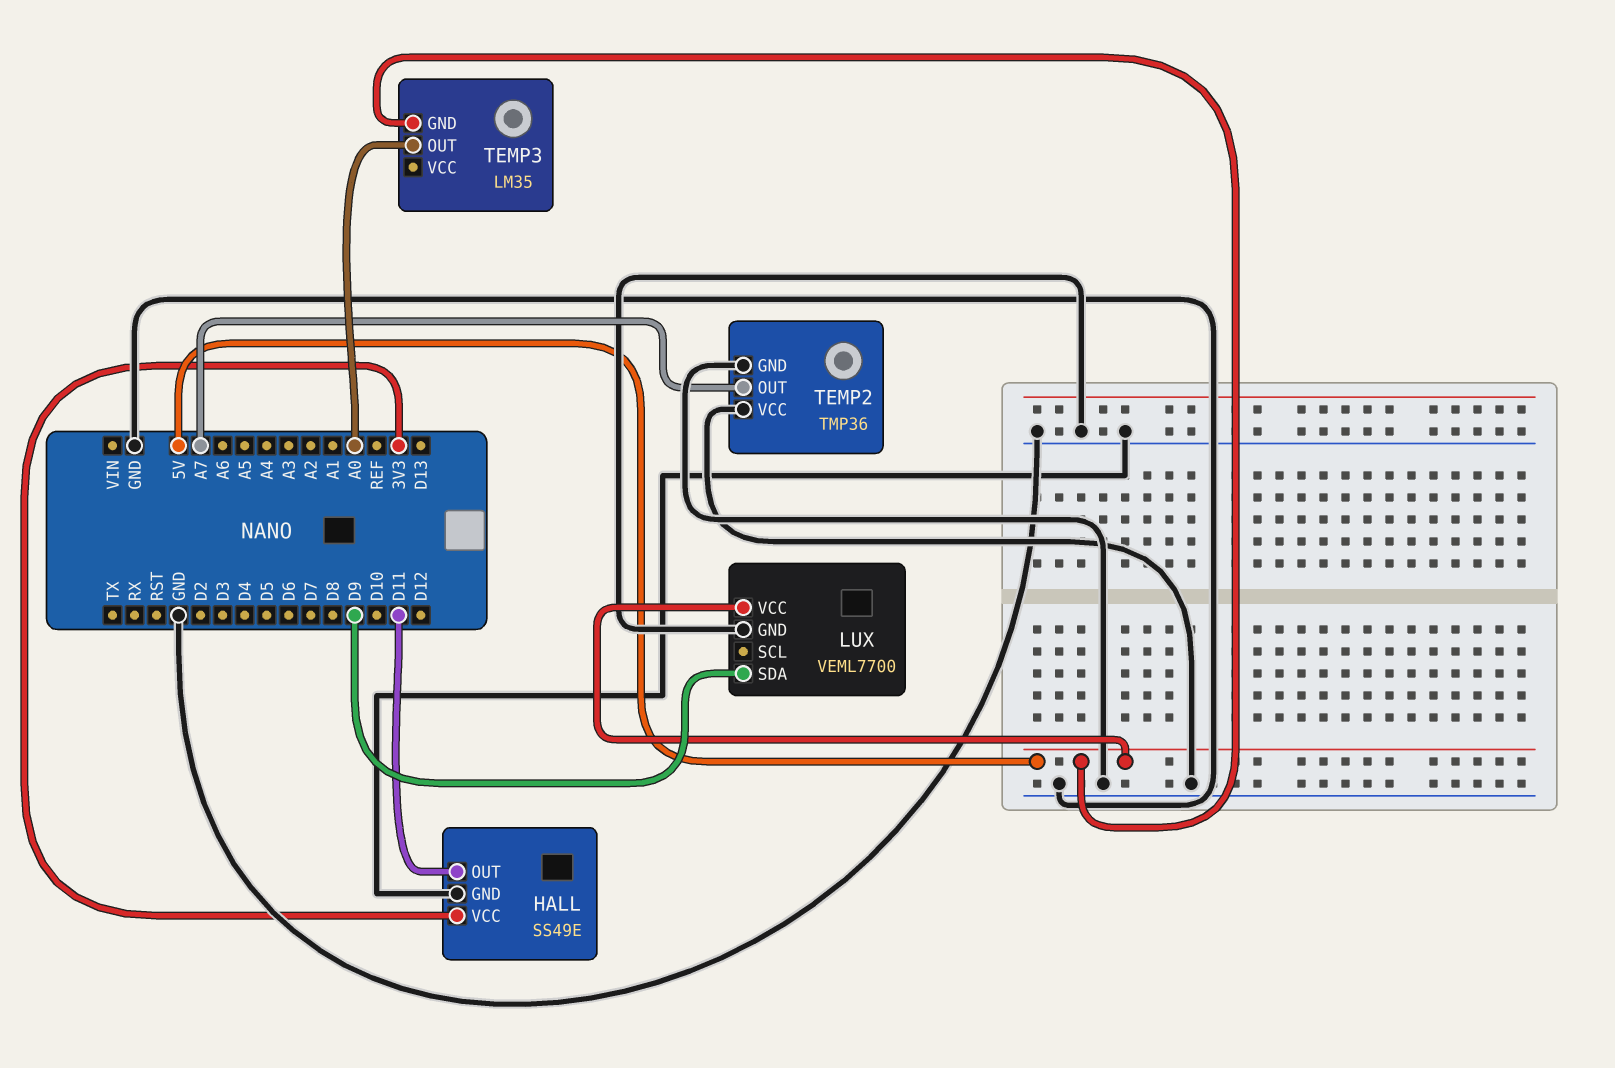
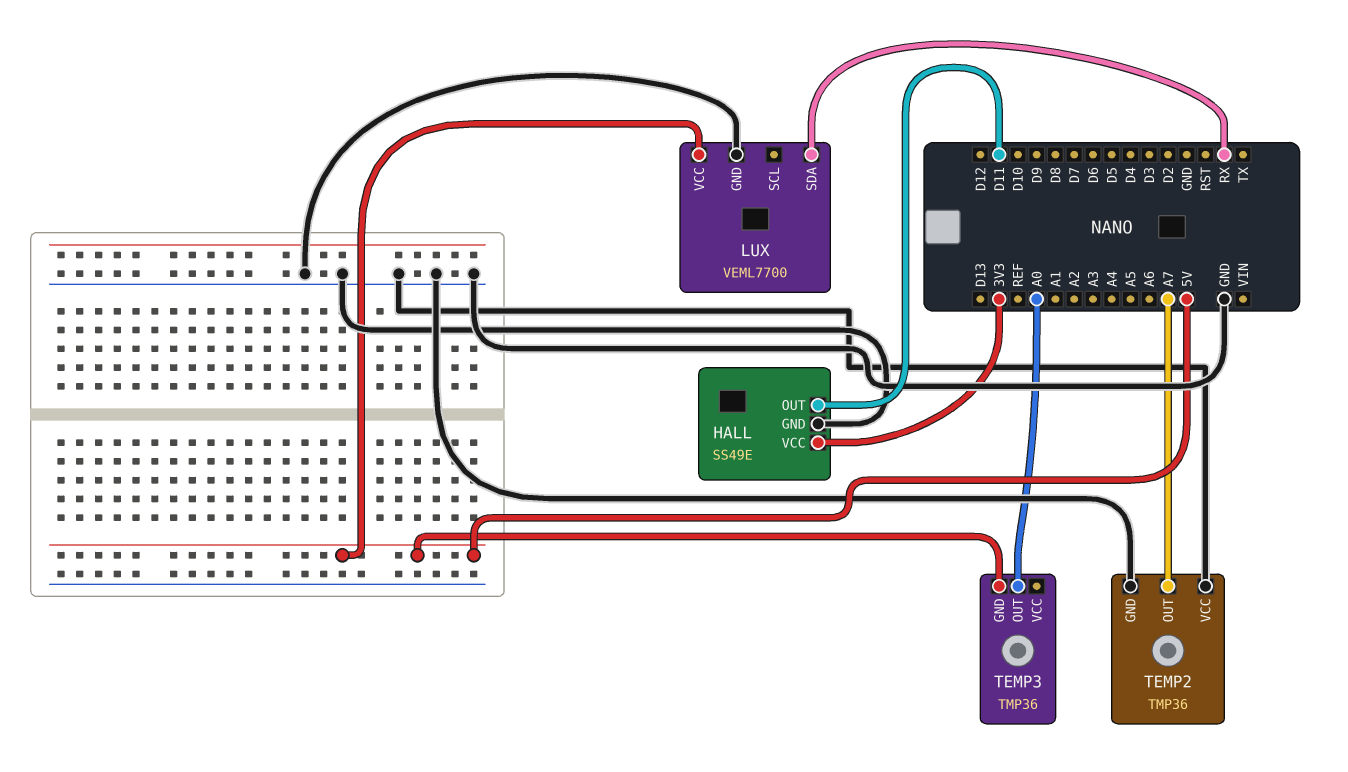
LUX pin SDA: D9 -> RX
TEMP3: LM35 -> TMP36

